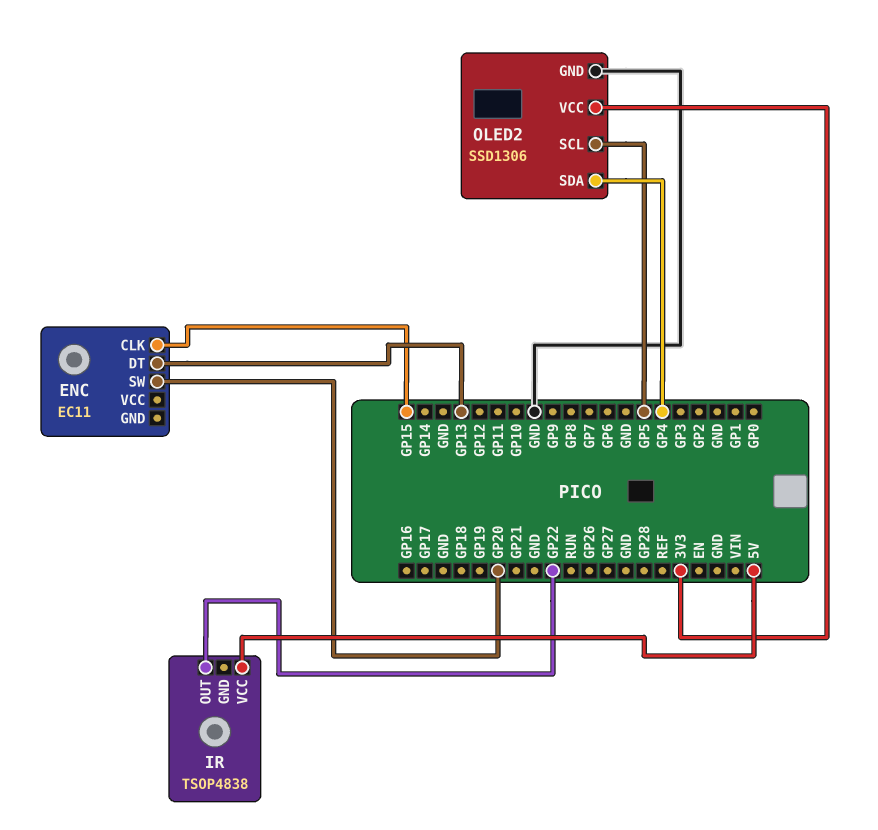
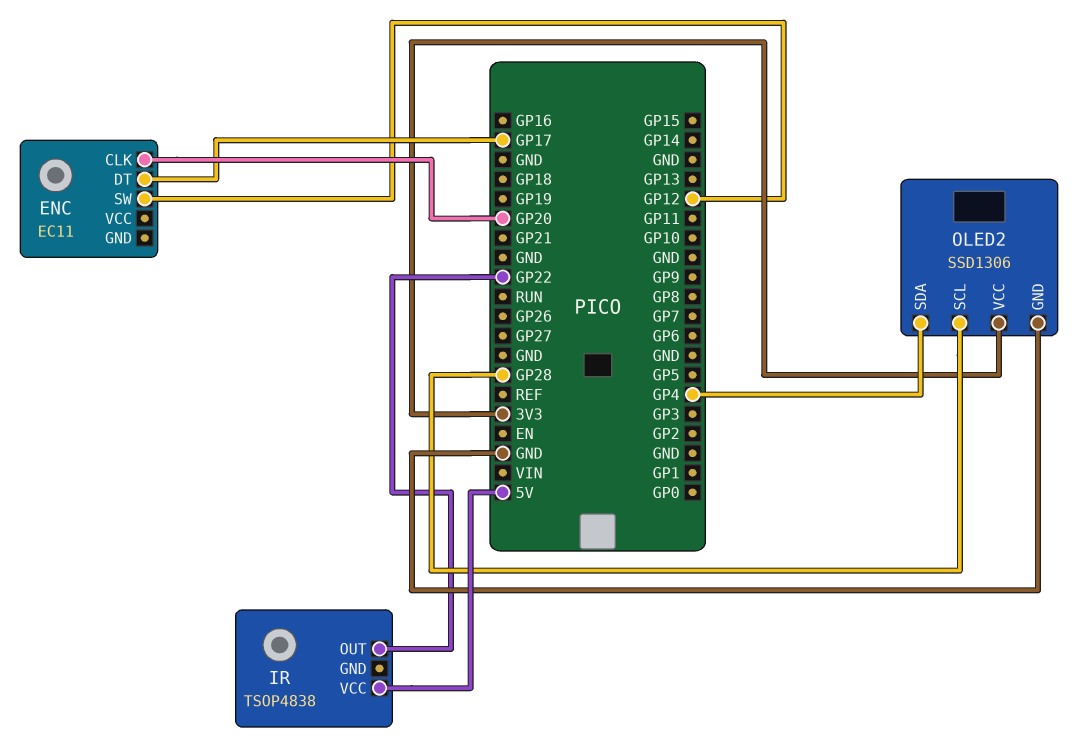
ENC pin CLK: GP15 -> GP20
ENC pin DT: GP13 -> GP17
ENC pin SW: GP20 -> GP12
OLED2 pin SCL: GP5 -> GP28

